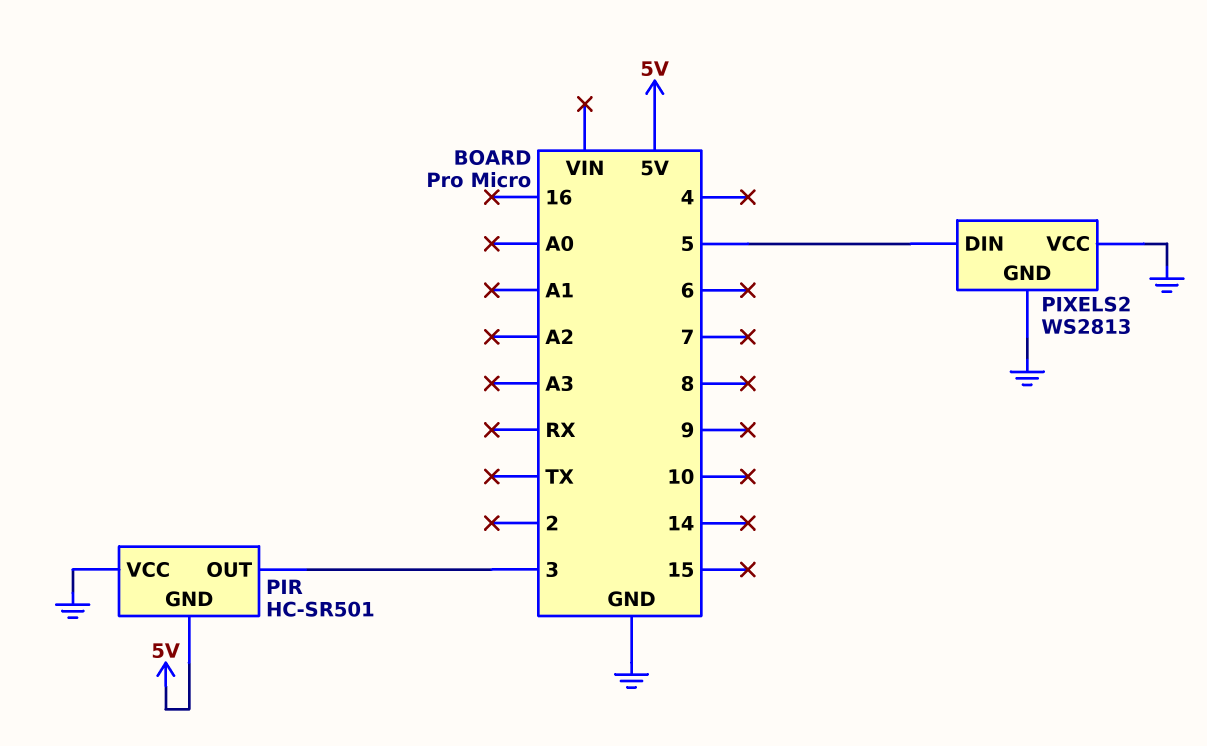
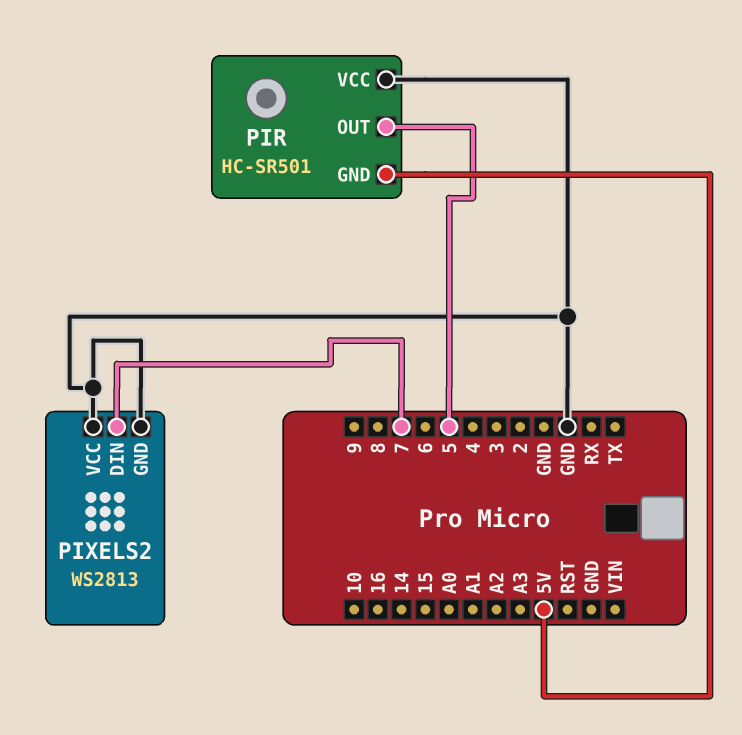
PIR pin OUT: 3 -> 5
PIXELS2 pin DIN: 5 -> 7

